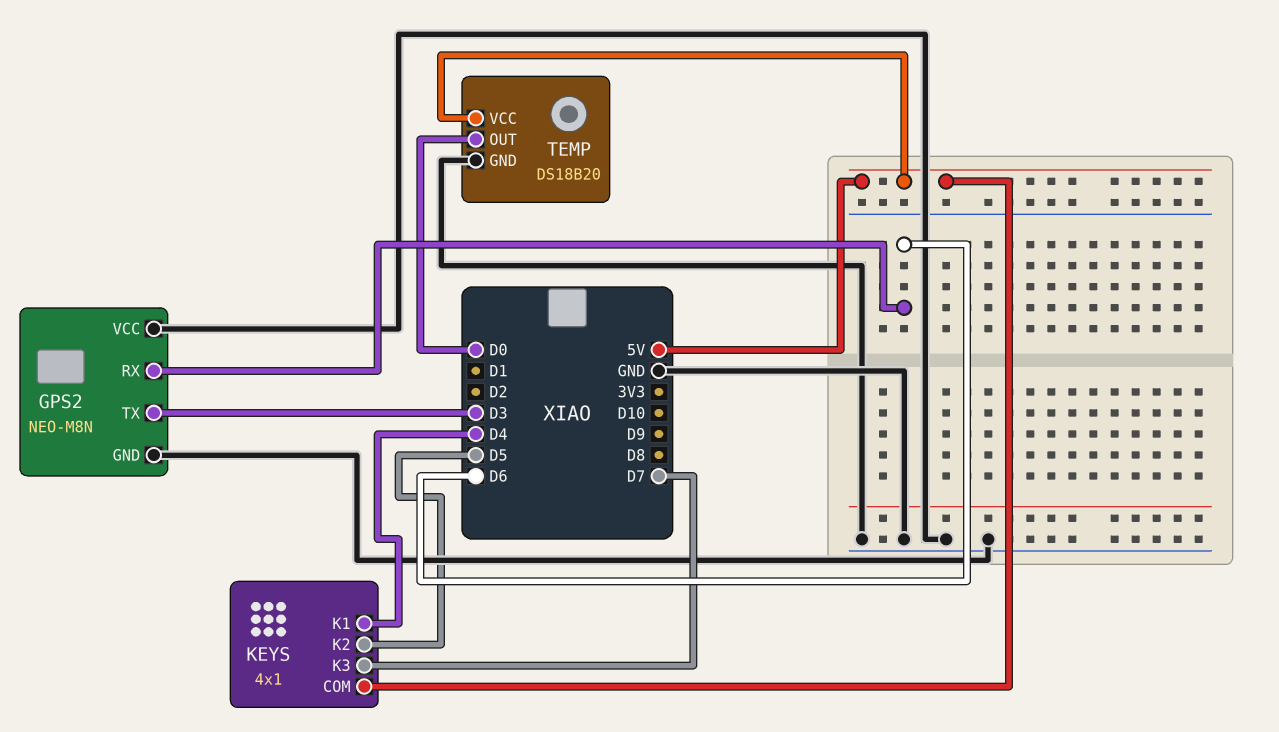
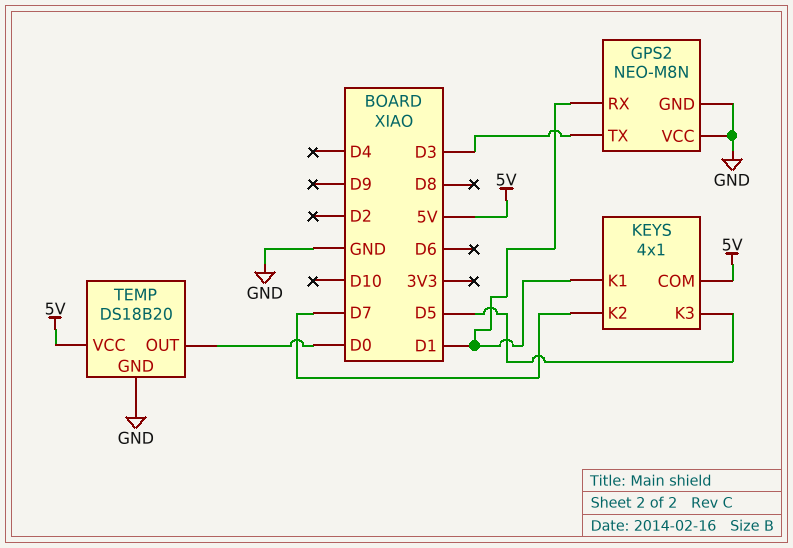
GPS2 pin RX: D6 -> D1
KEYS pin K1: D4 -> D1
KEYS pin K2: D5 -> D7
KEYS pin K3: D7 -> D5

